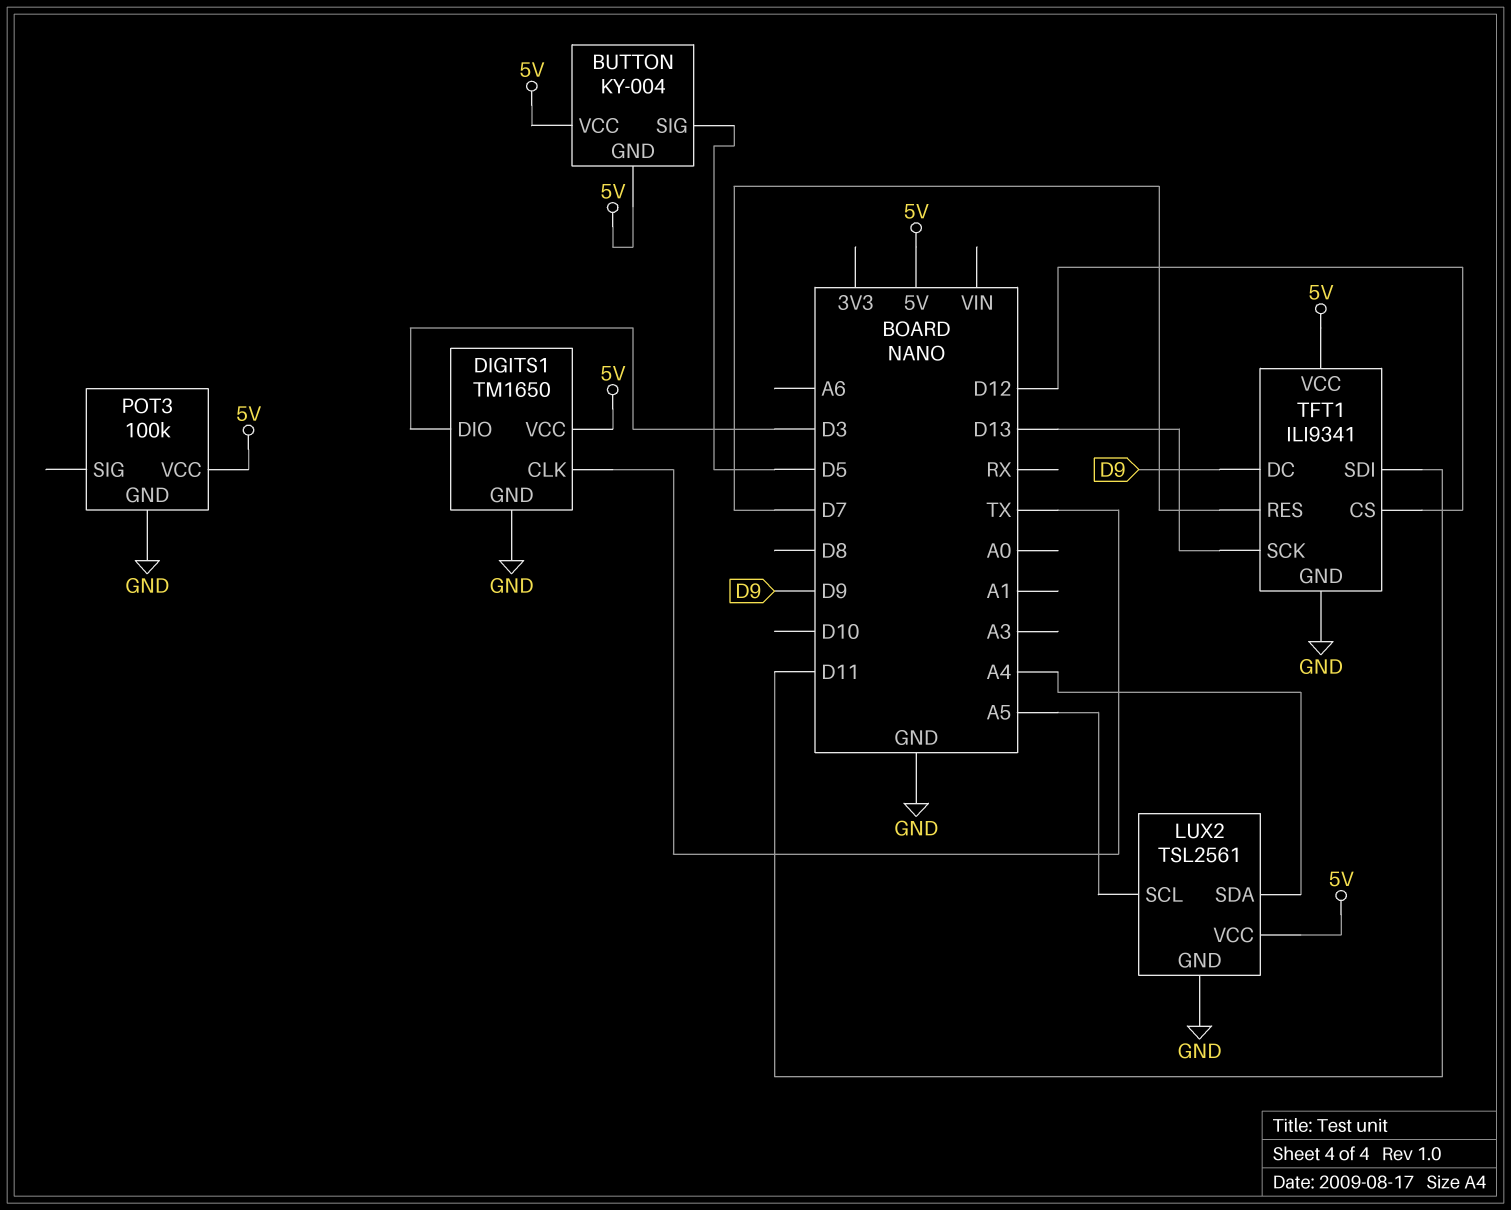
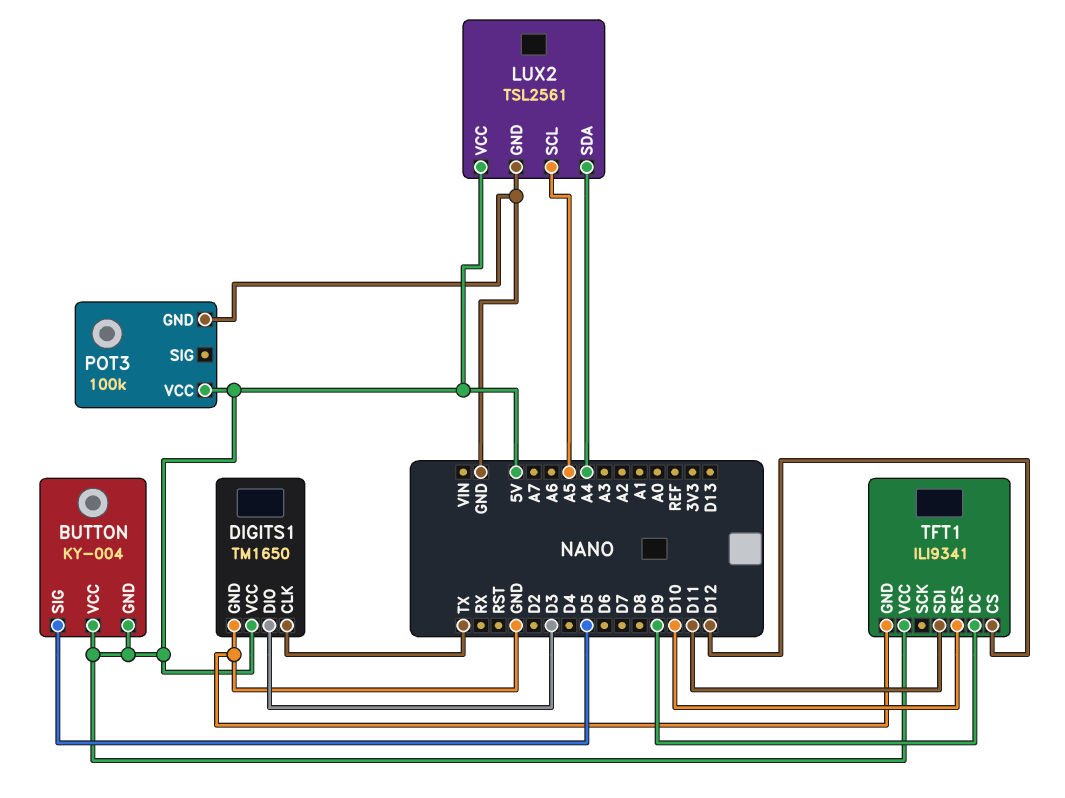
TFT1 pin RES: D7 -> D10
TFT1 pin SCK: D13 -> none

